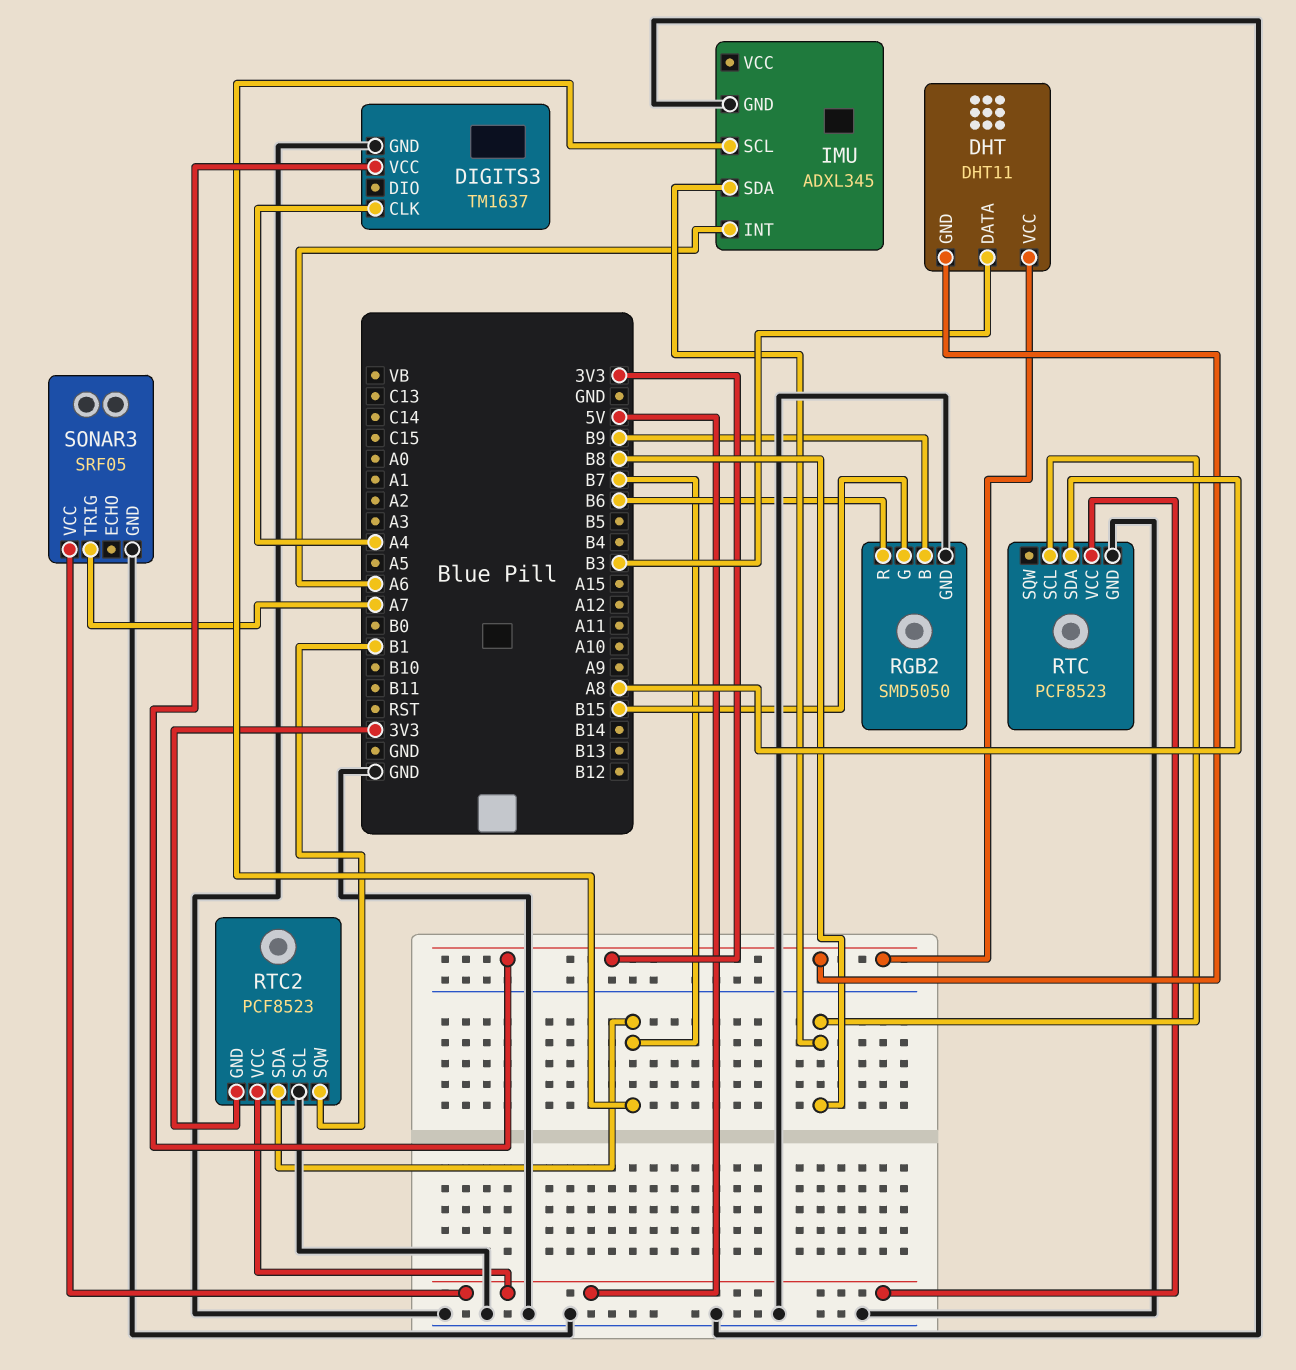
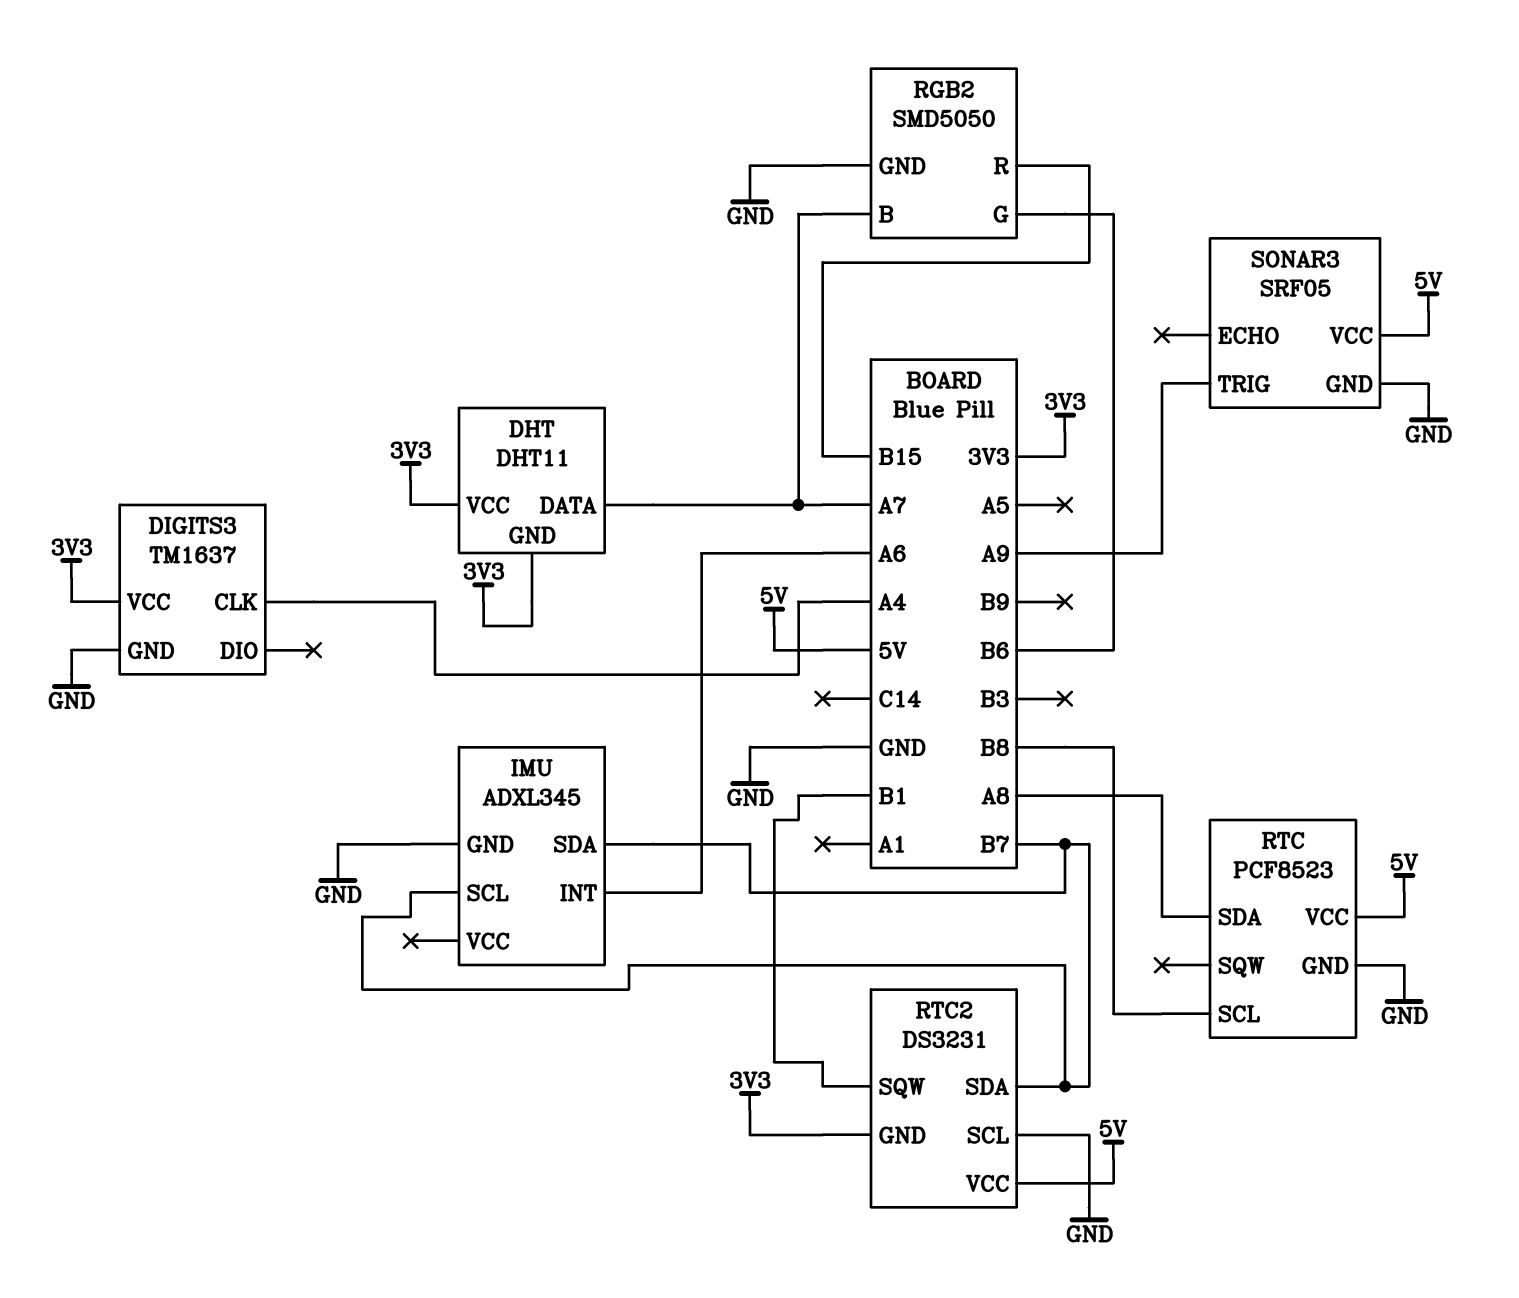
DHT pin DATA: B3 -> A7
IMU pin SDA: B8 -> B7
RGB2 pin B: B9 -> A7
RGB2 pin G: B15 -> B6
RGB2 pin R: B6 -> B15
RTC2: PCF8523 -> DS3231
SONAR3 pin TRIG: A7 -> A9

